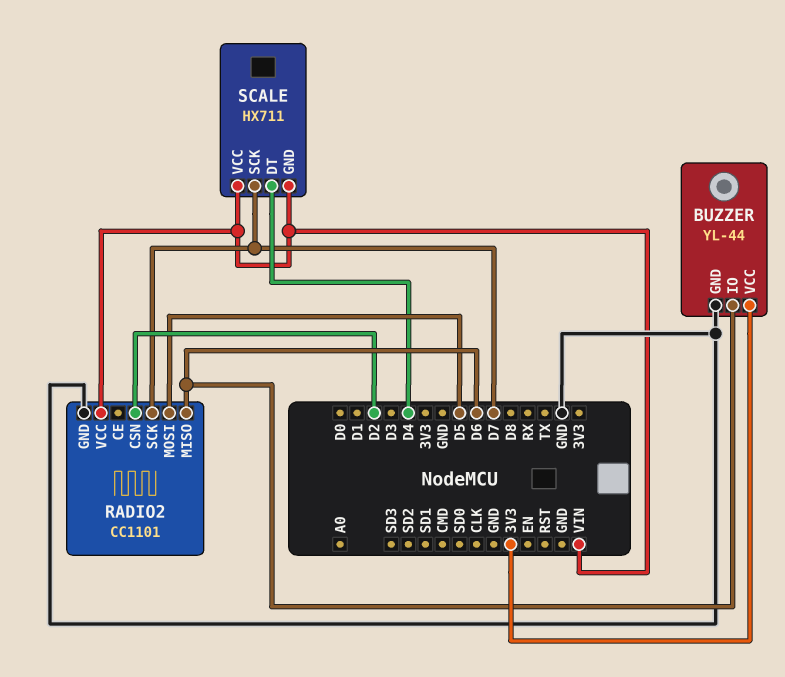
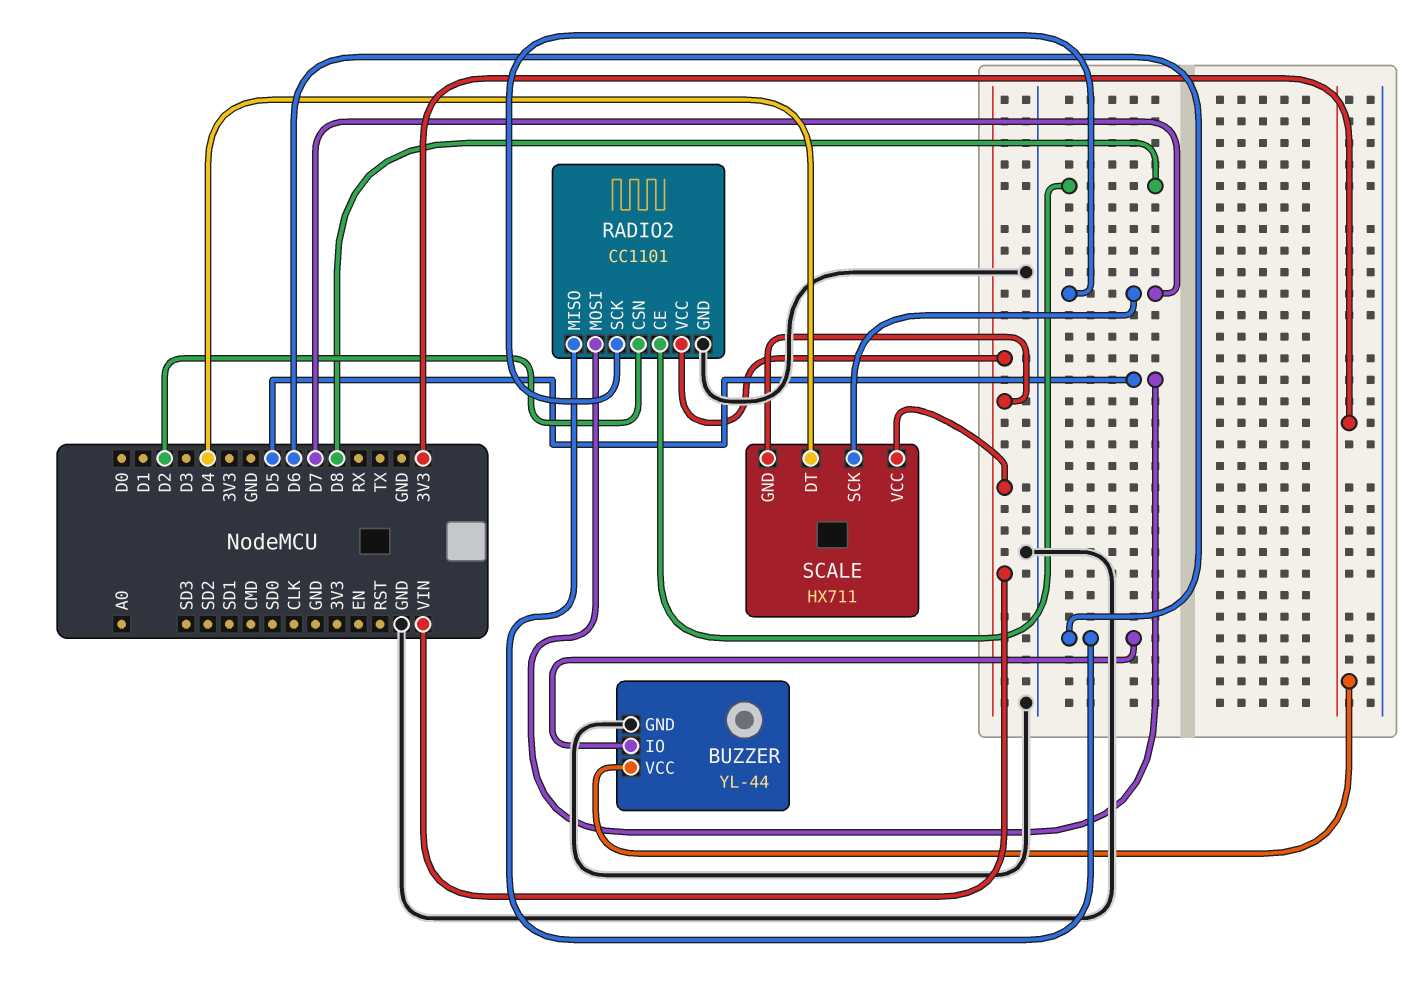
RADIO2 pin CE: none -> D8

